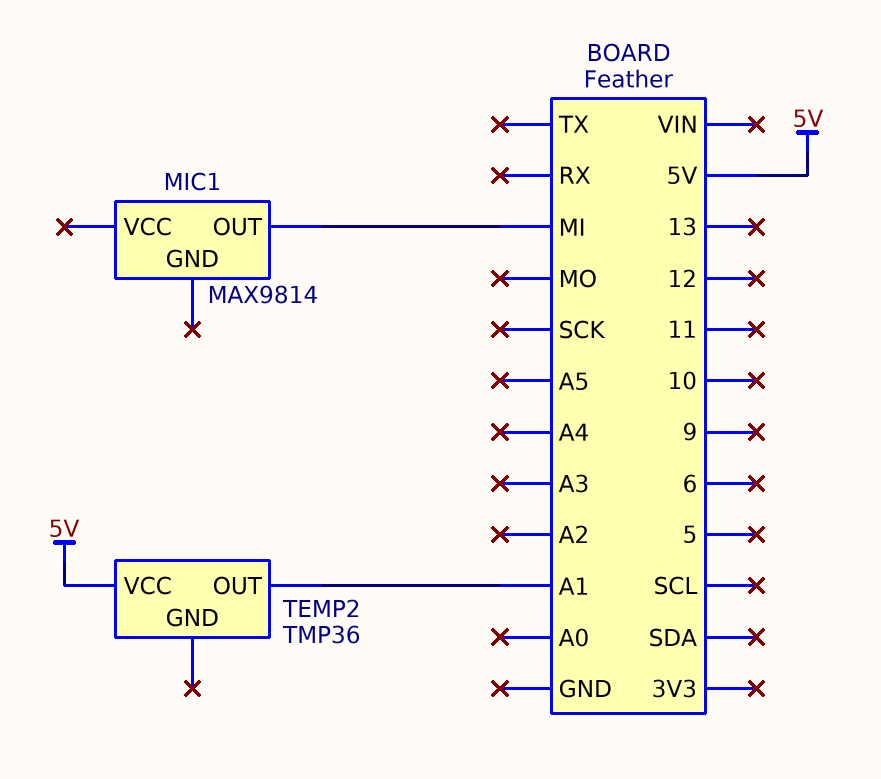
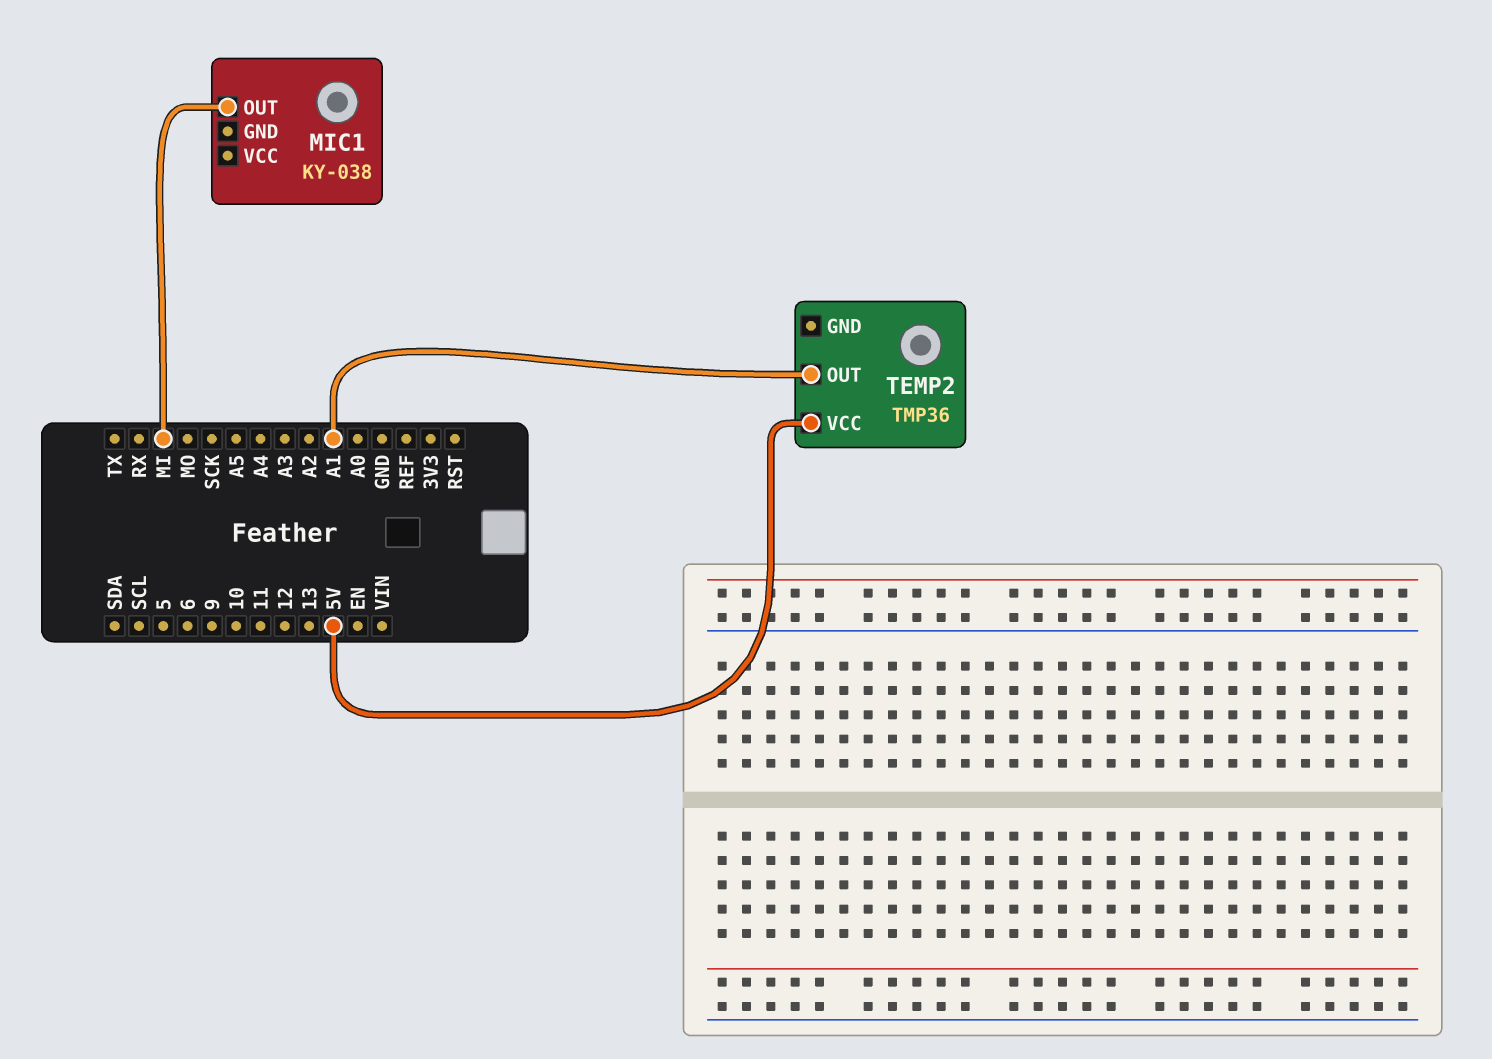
MIC1: MAX9814 -> KY-038

